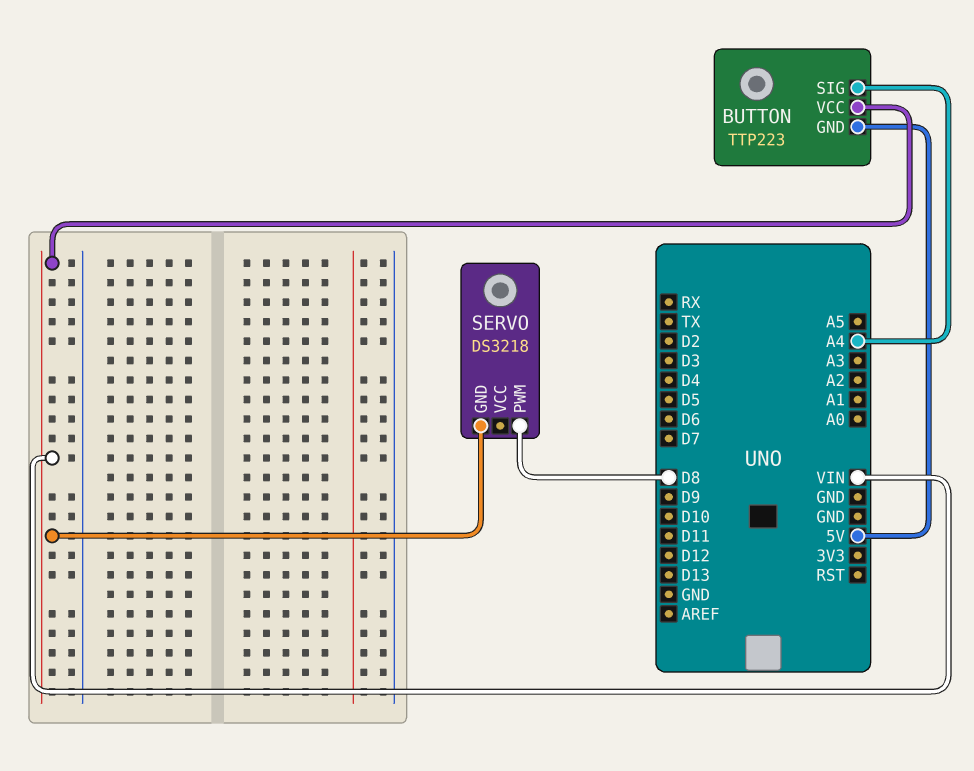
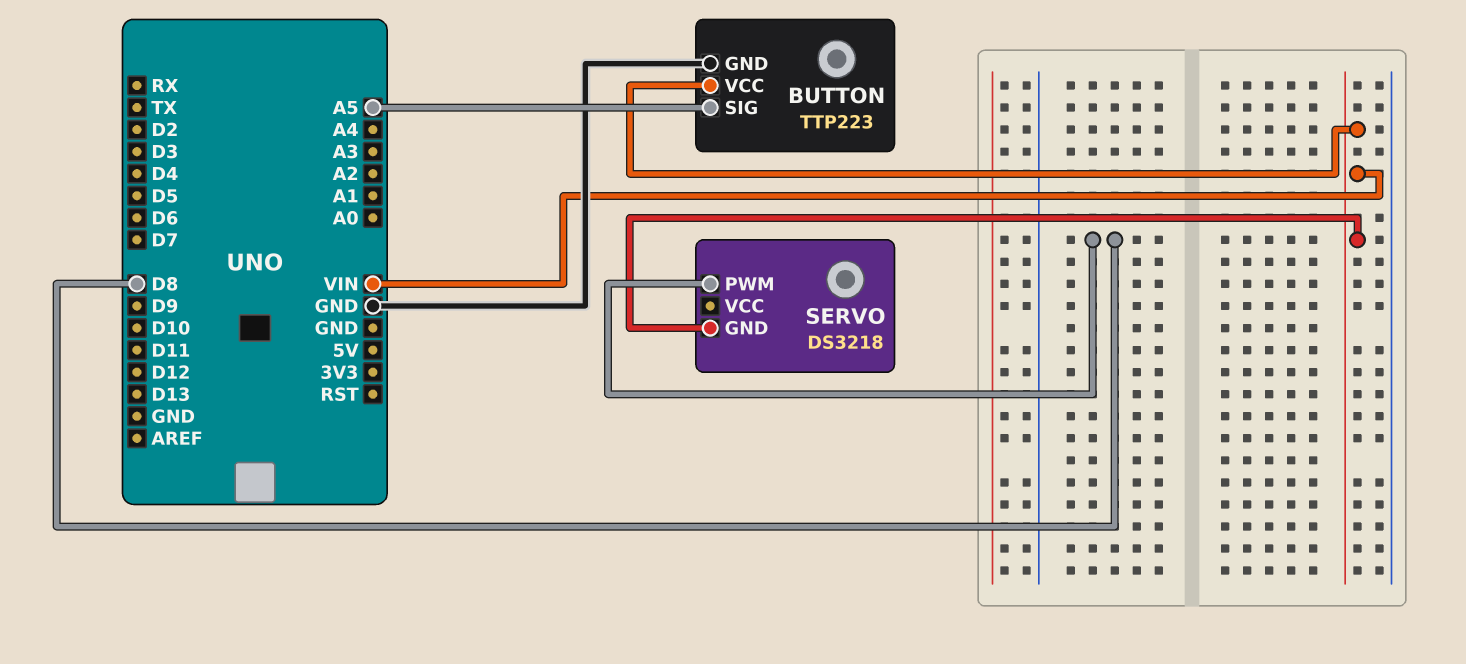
BUTTON pin GND: 5V -> GND
BUTTON pin SIG: A4 -> A5

